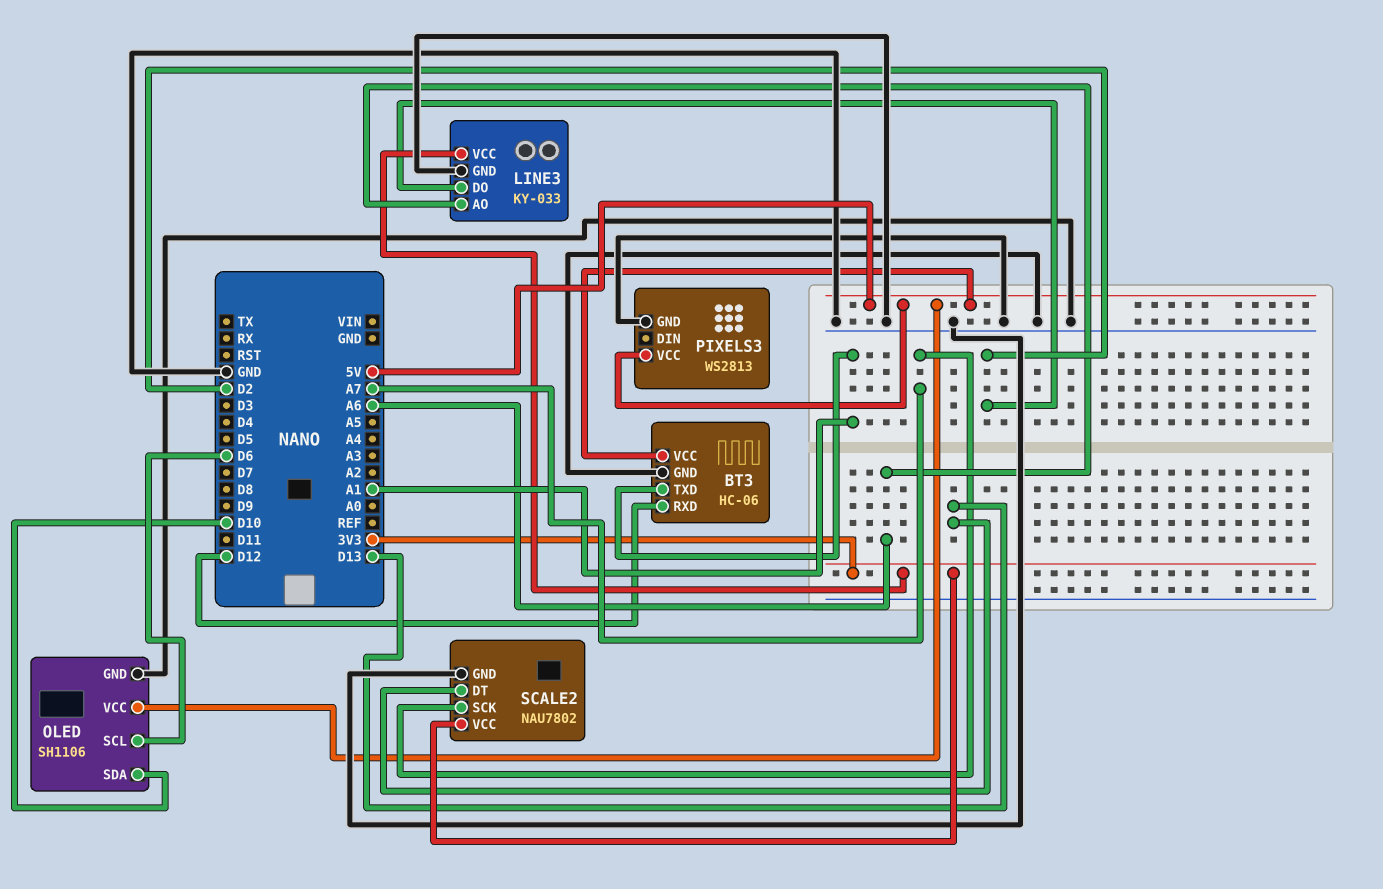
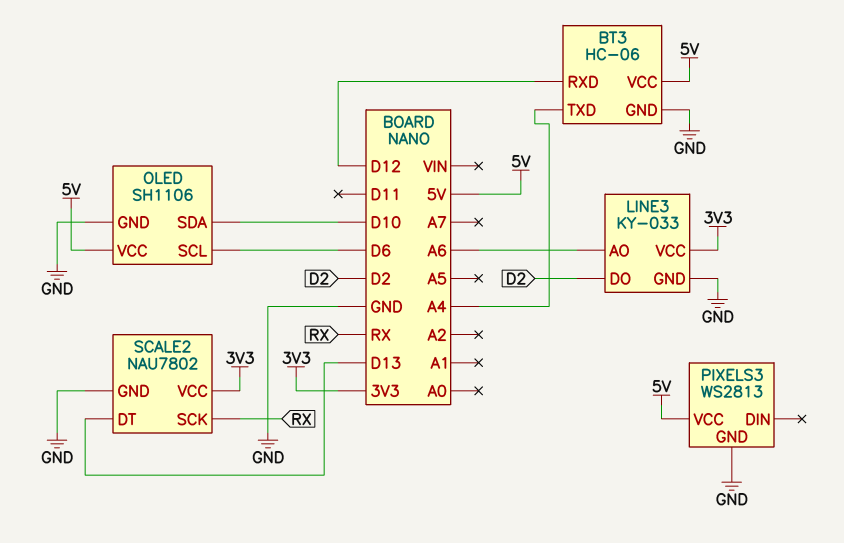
BT3 pin TXD: A1 -> A4
SCALE2 pin SCK: A7 -> RX

